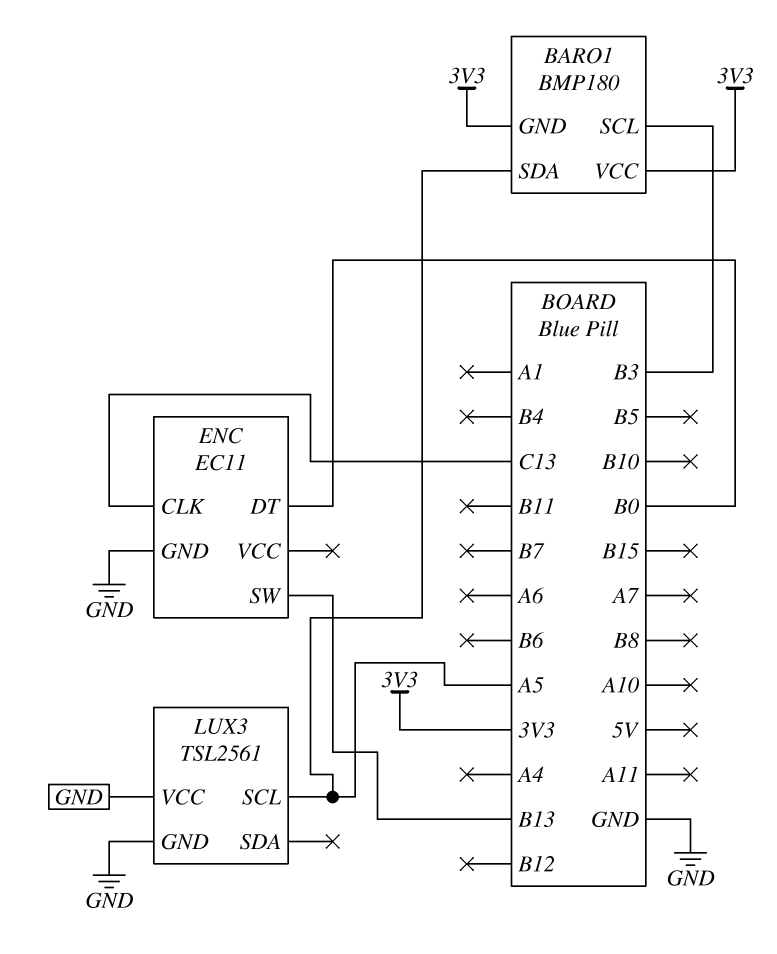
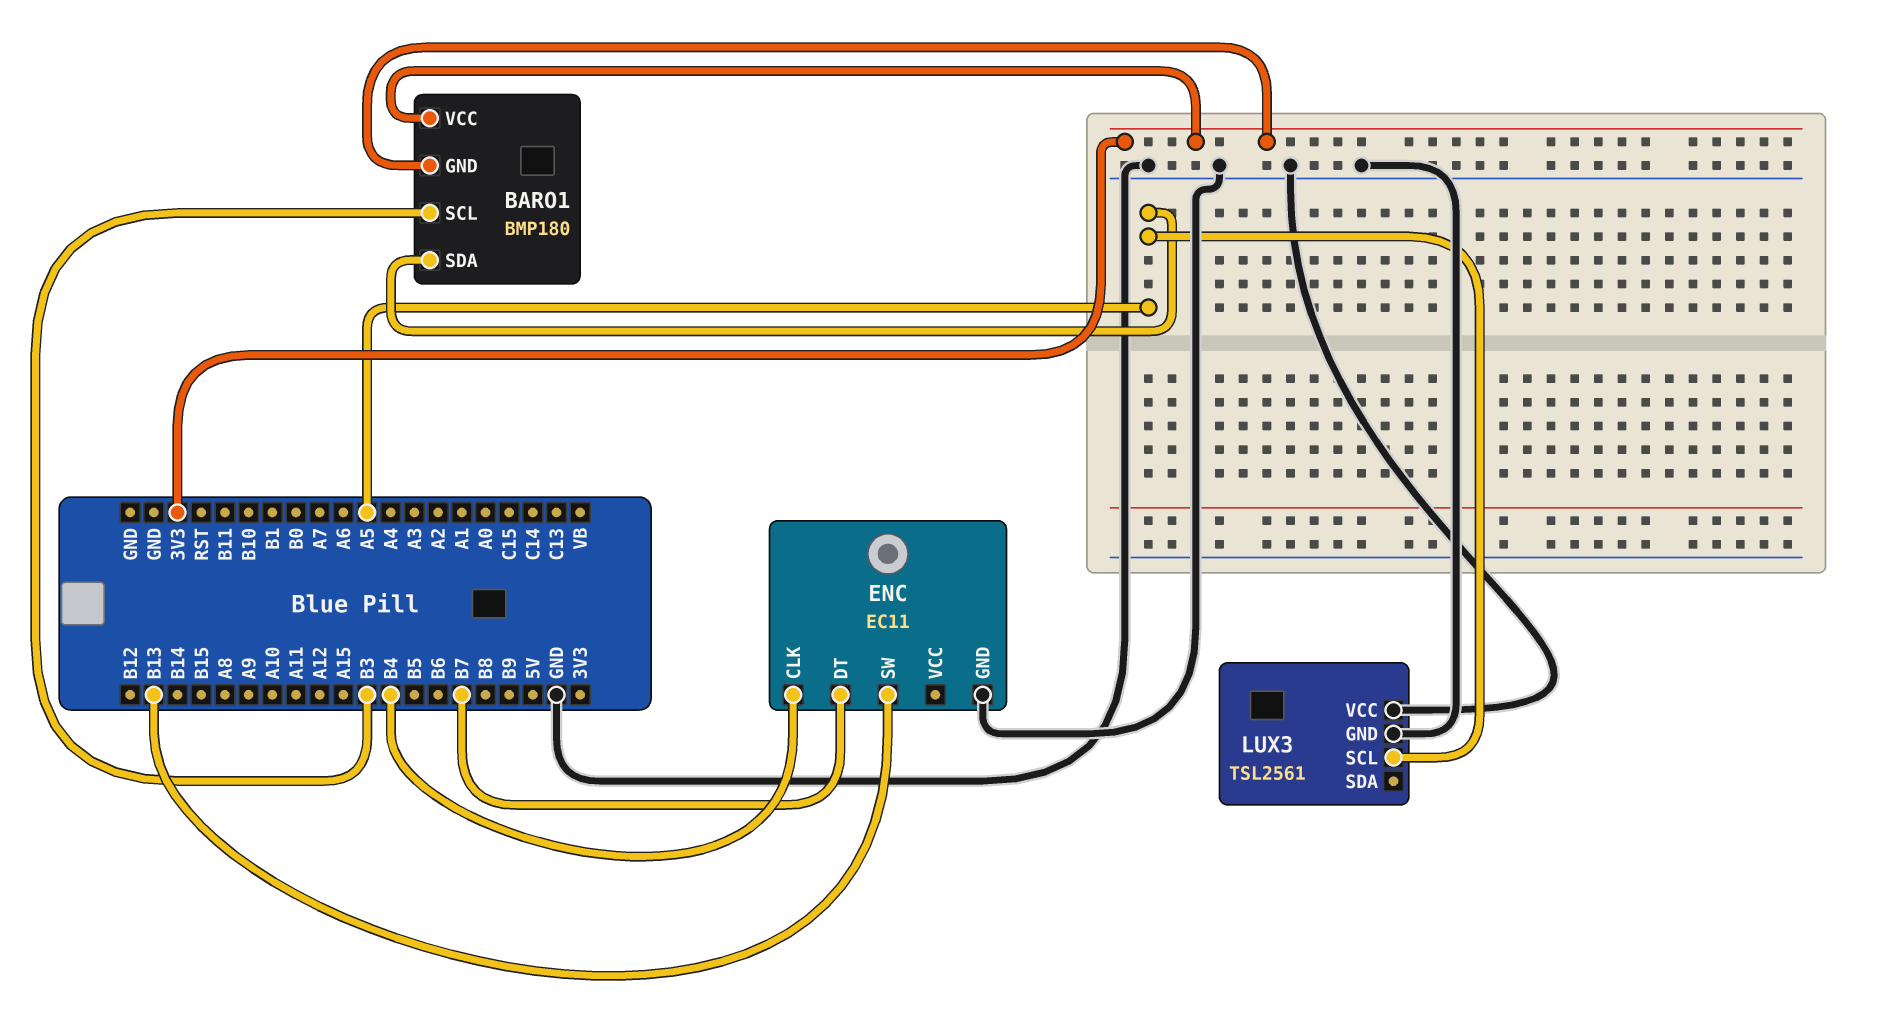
ENC pin CLK: C13 -> B4
ENC pin DT: B0 -> B7

